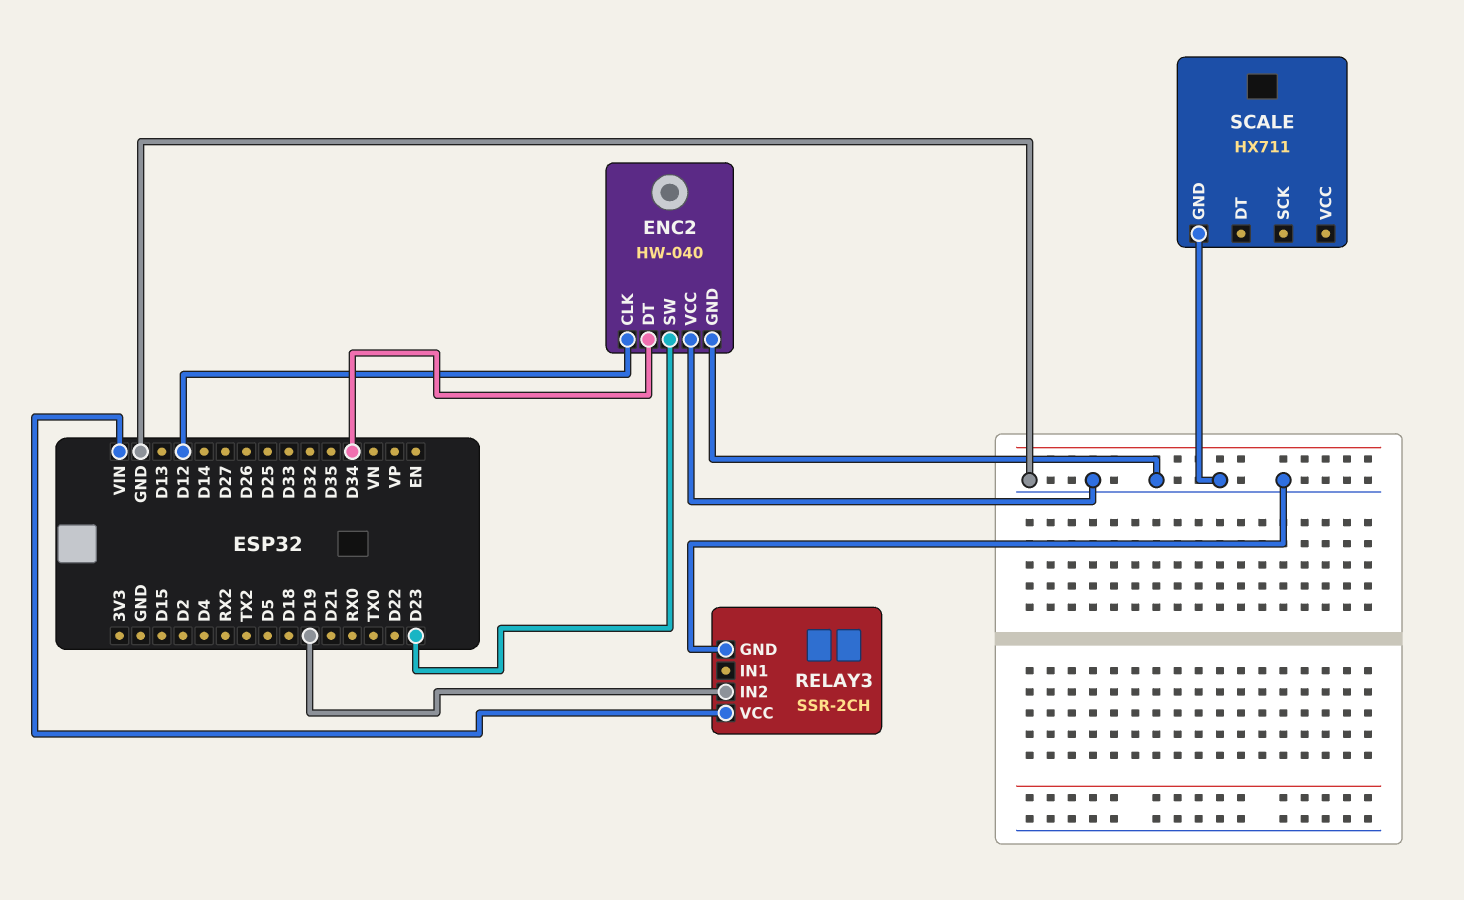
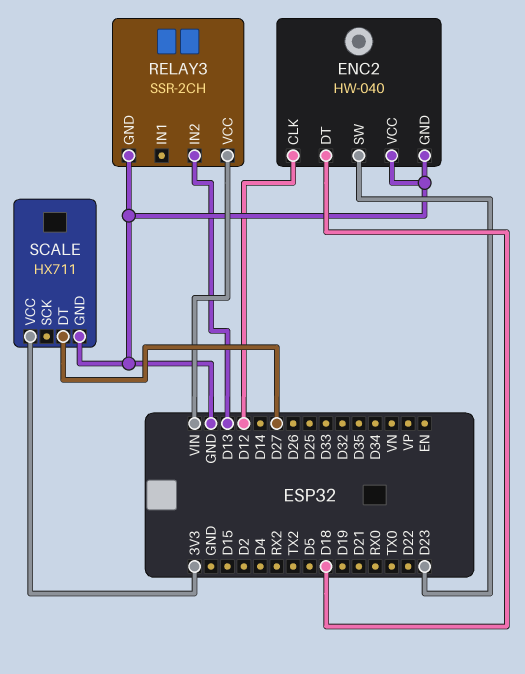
ENC2 pin DT: D34 -> D18
RELAY3 pin IN2: D19 -> D13
SCALE pin DT: none -> D27
SCALE pin VCC: none -> 3V3

